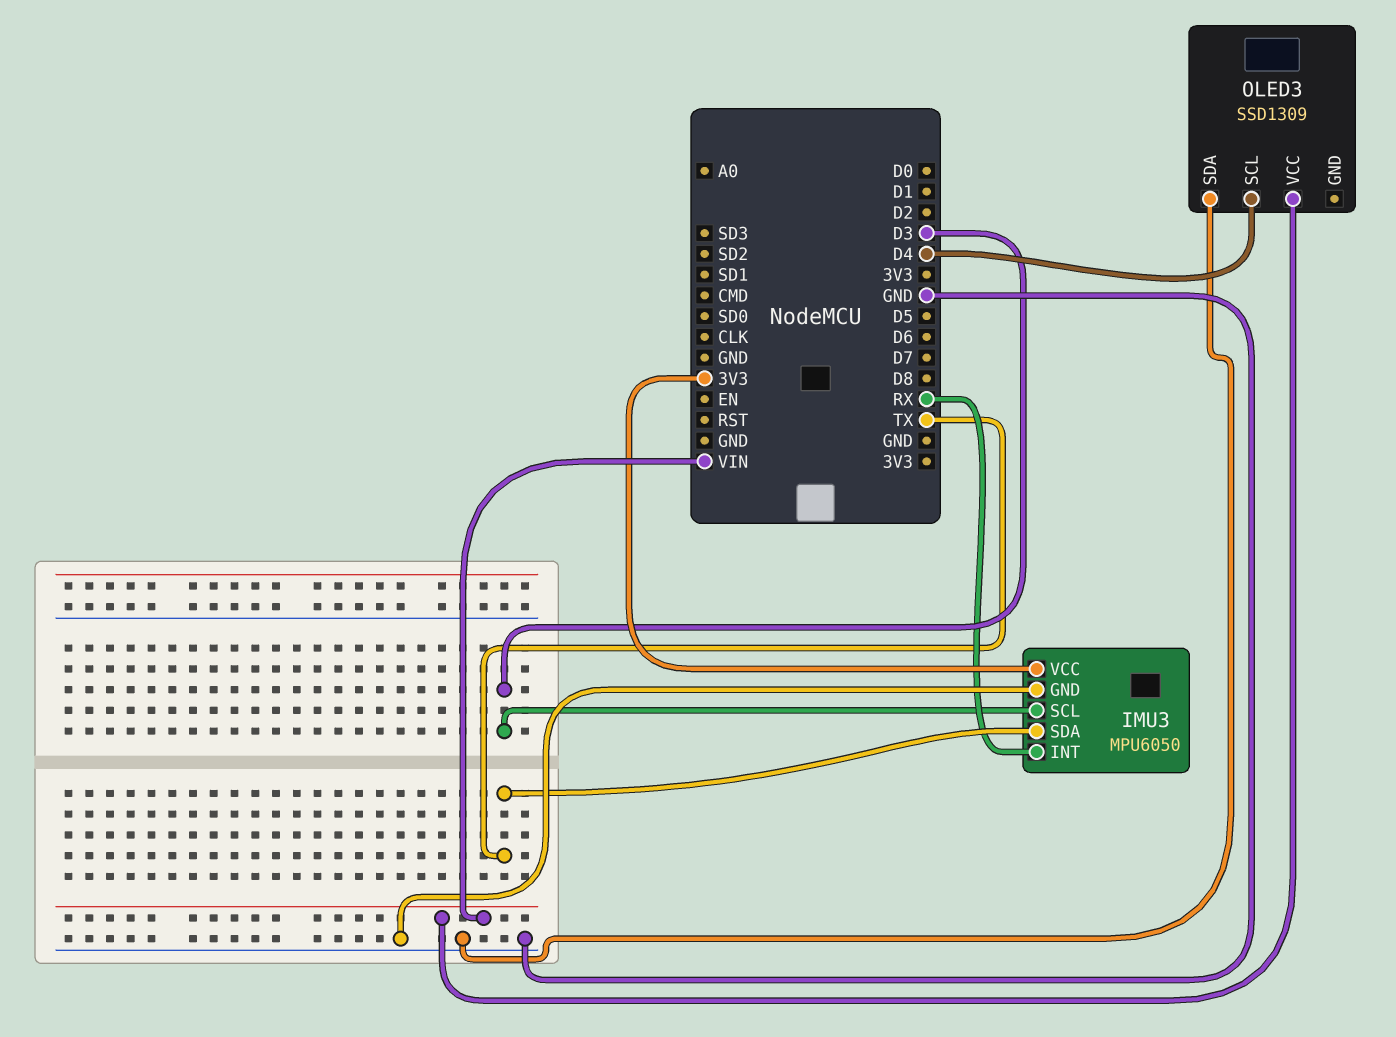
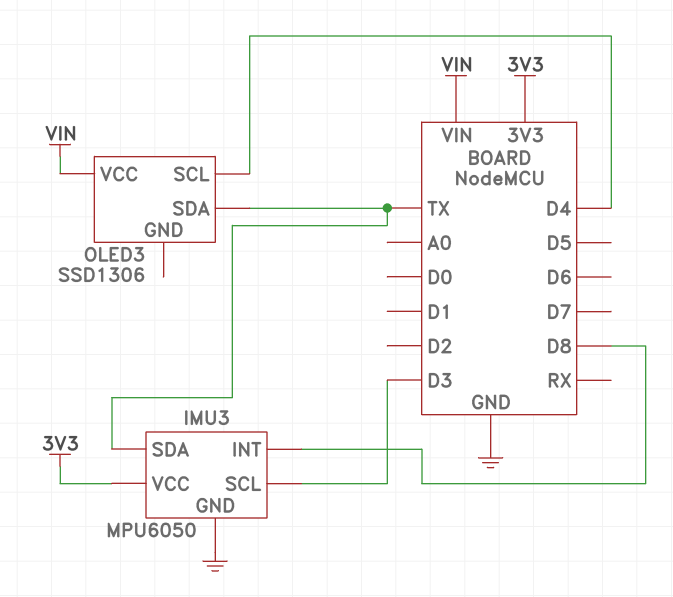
IMU3 pin INT: RX -> D8
OLED3: SSD1309 -> SSD1306
OLED3 pin SDA: GND -> TX

